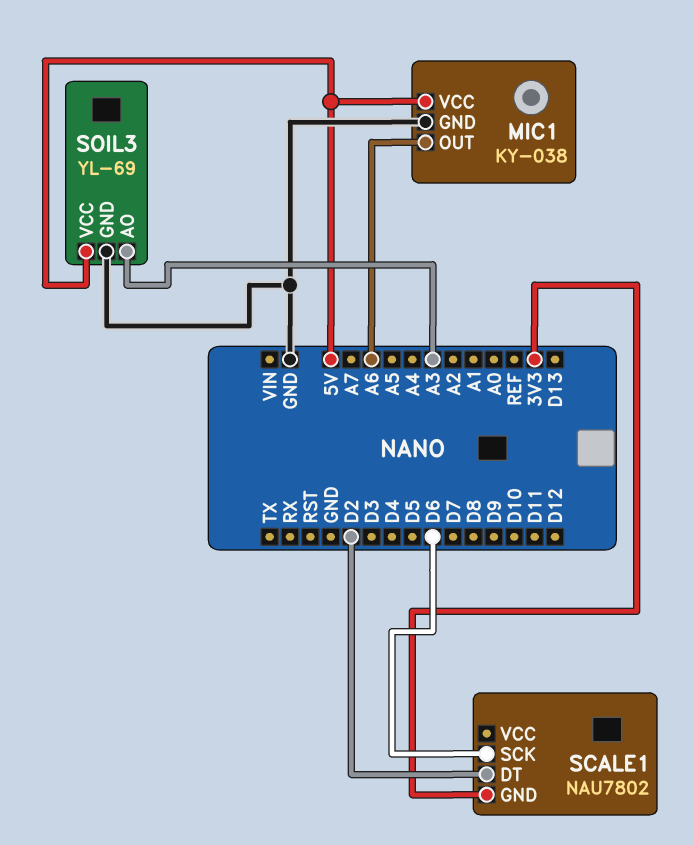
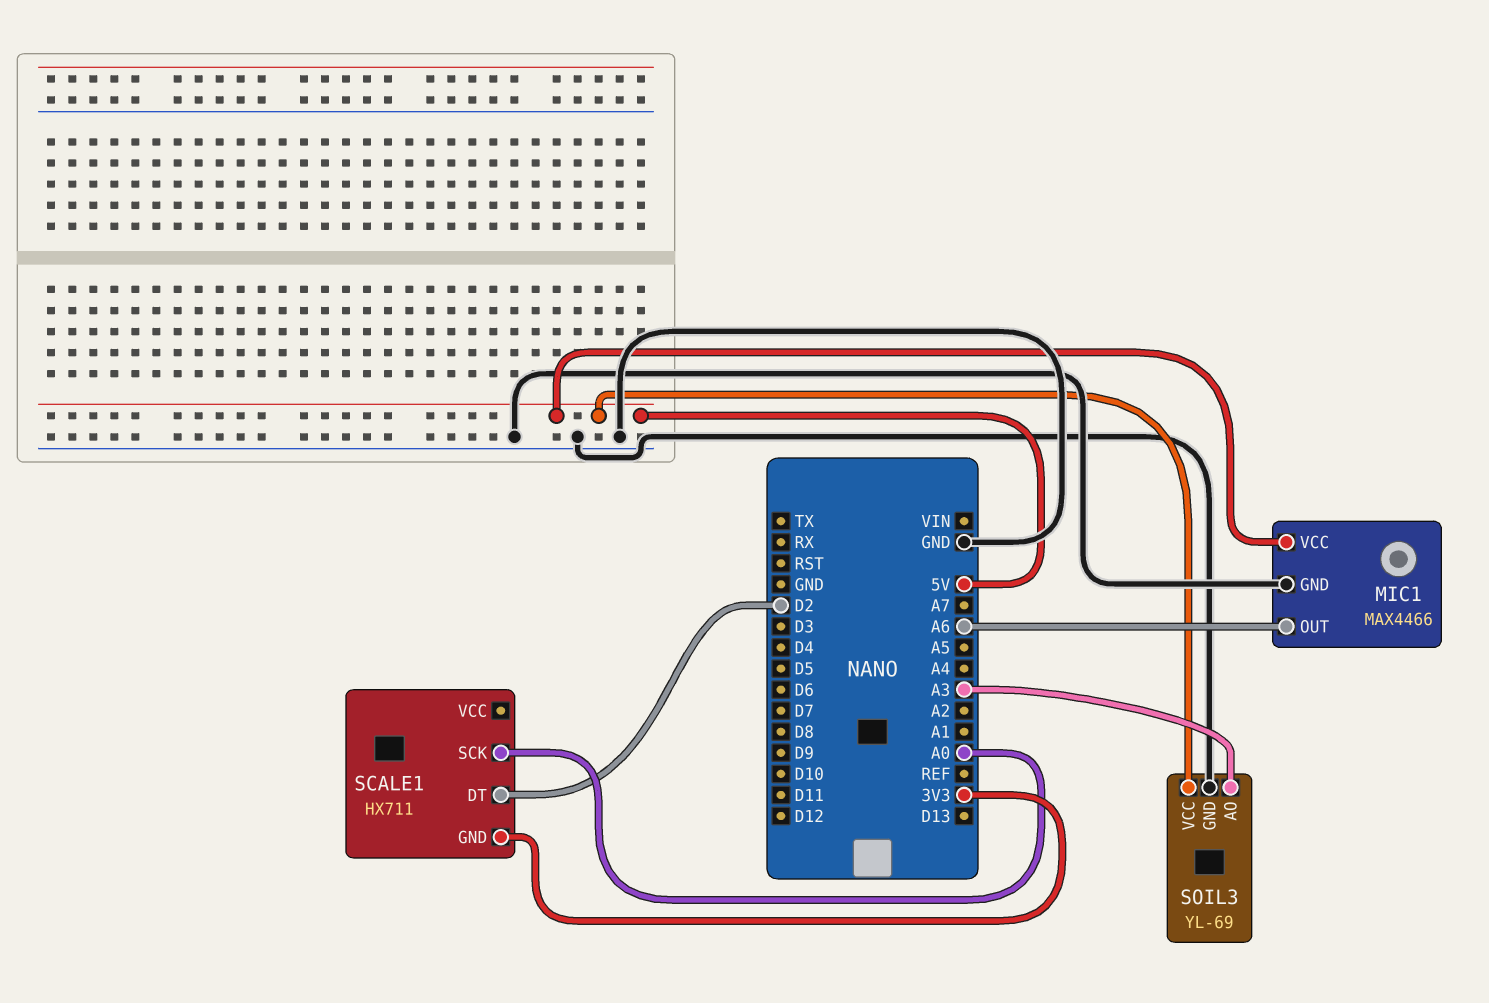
MIC1: KY-038 -> MAX4466
SCALE1: NAU7802 -> HX711
SCALE1 pin SCK: D6 -> A0

